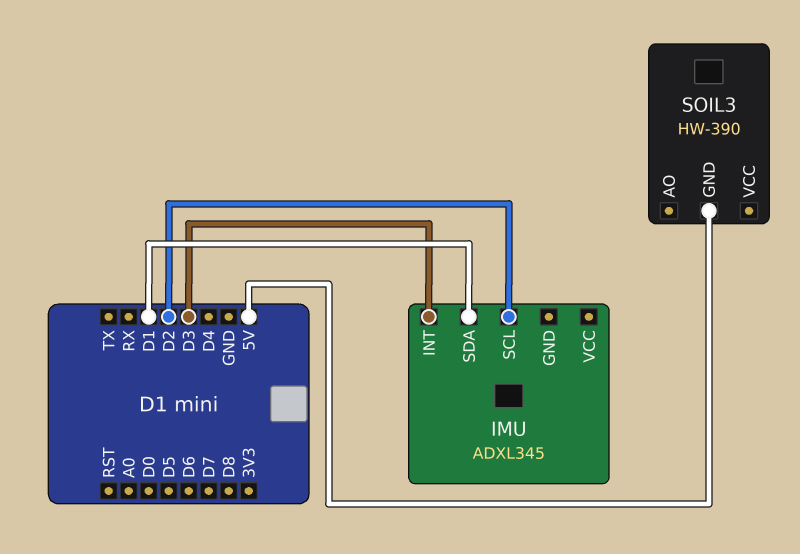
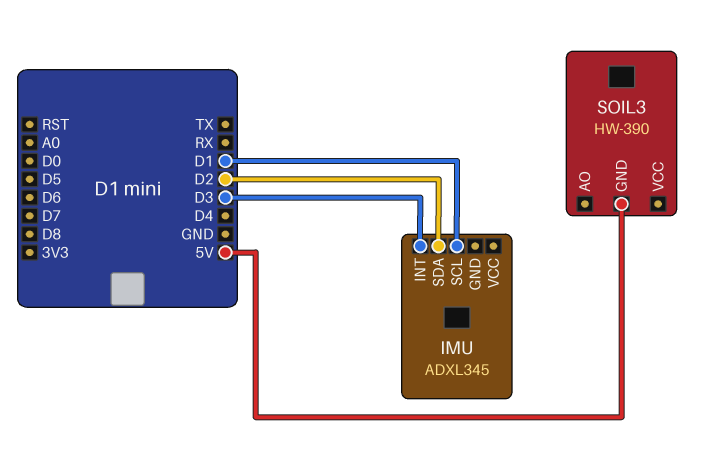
IMU pin SCL: D2 -> D1
IMU pin SDA: D1 -> D2

